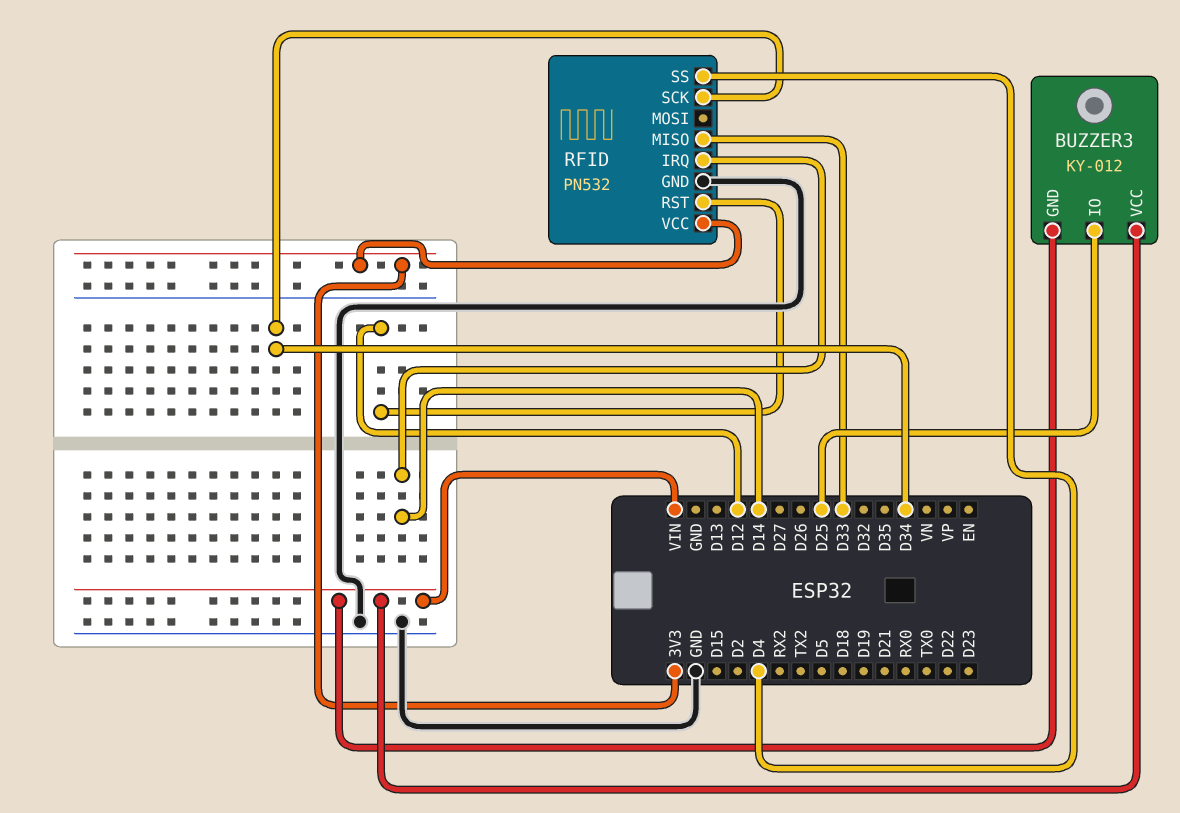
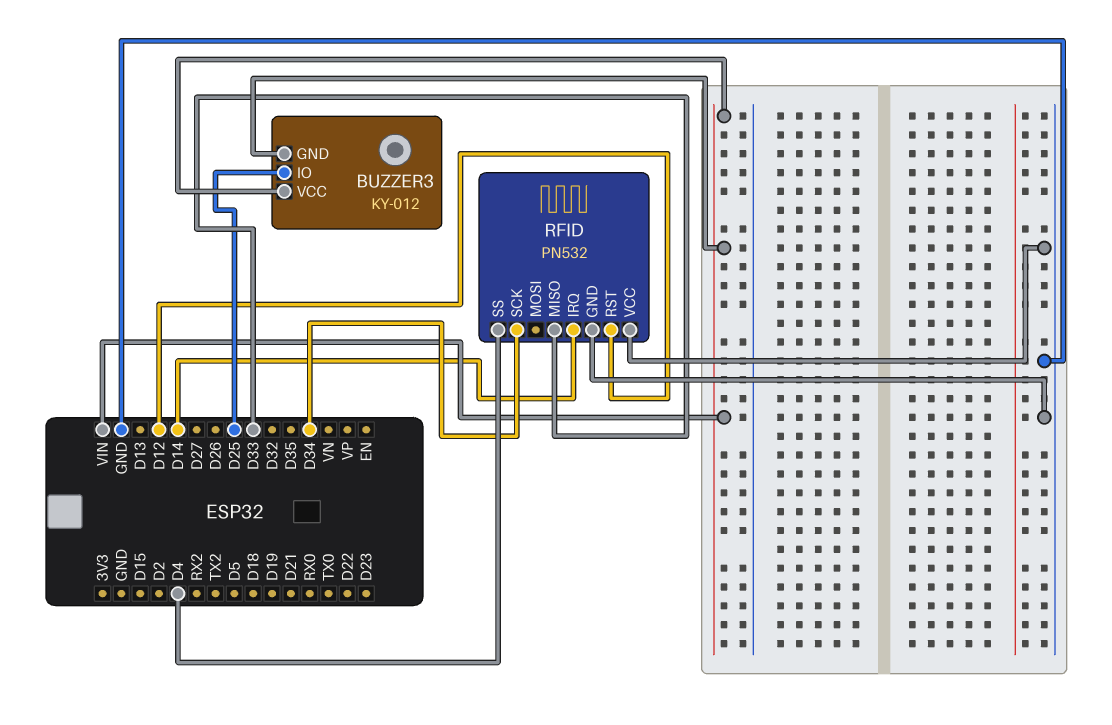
RFID pin VCC: 3V3 -> GND

